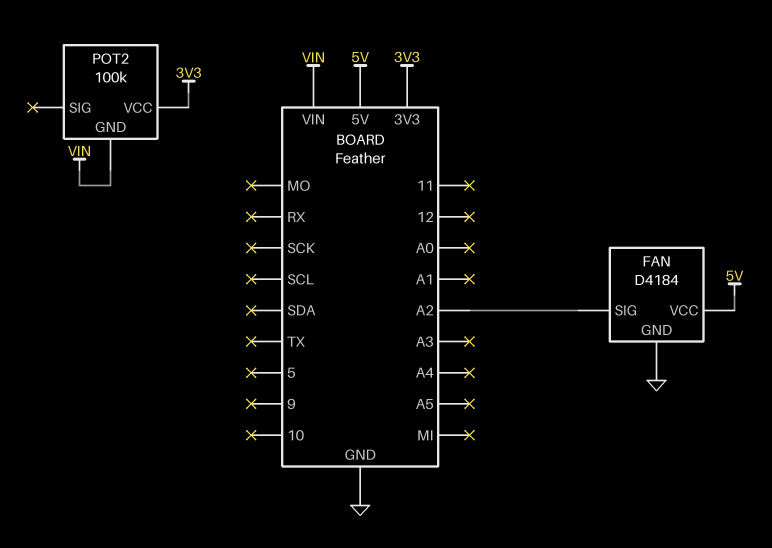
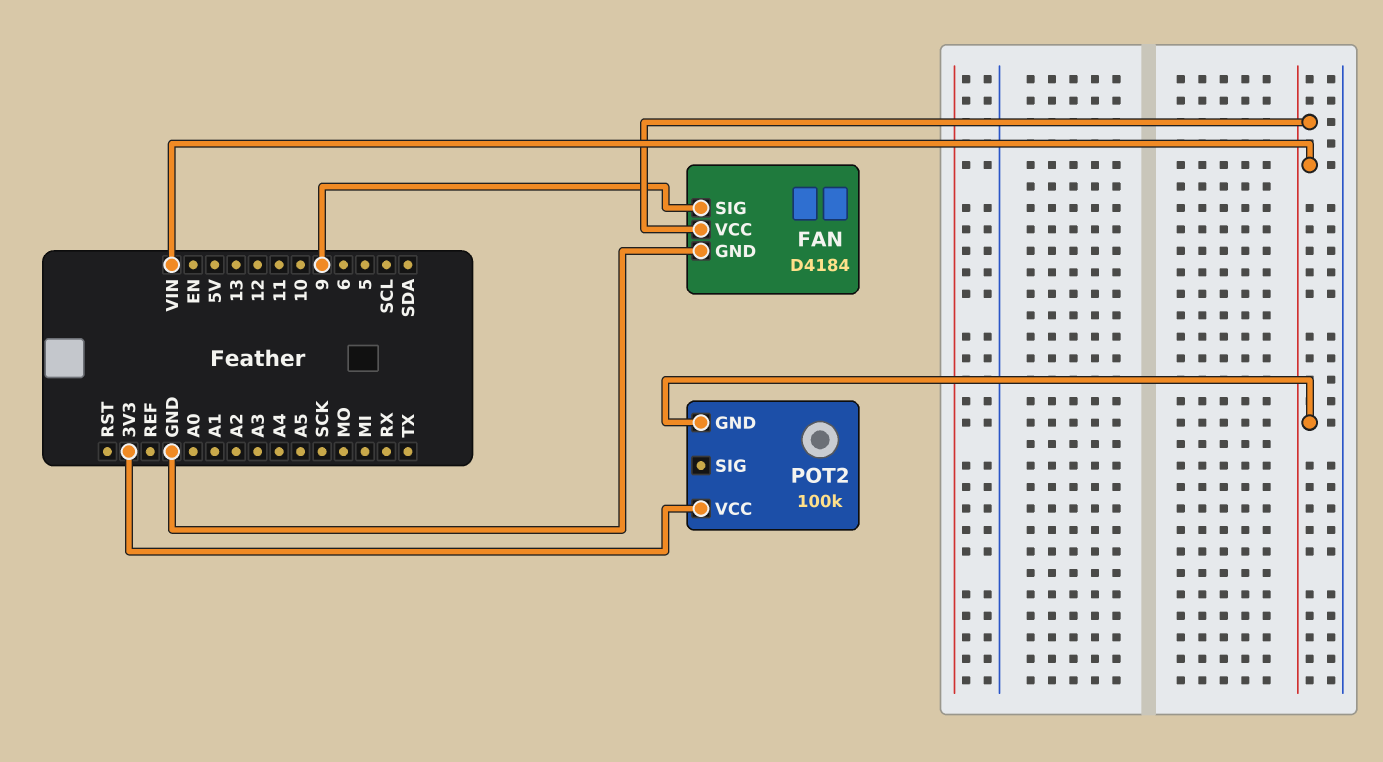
FAN pin SIG: A2 -> 9
FAN pin VCC: 5V -> VIN

